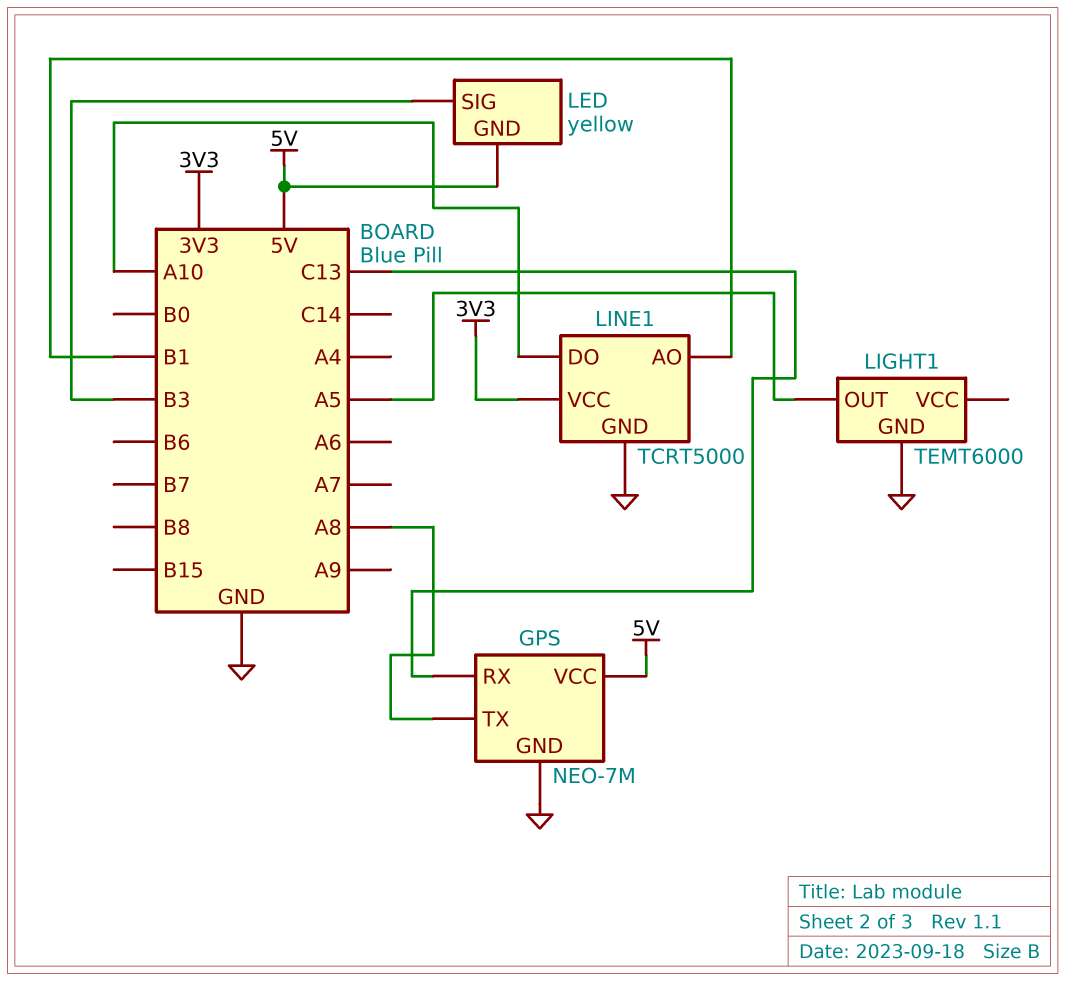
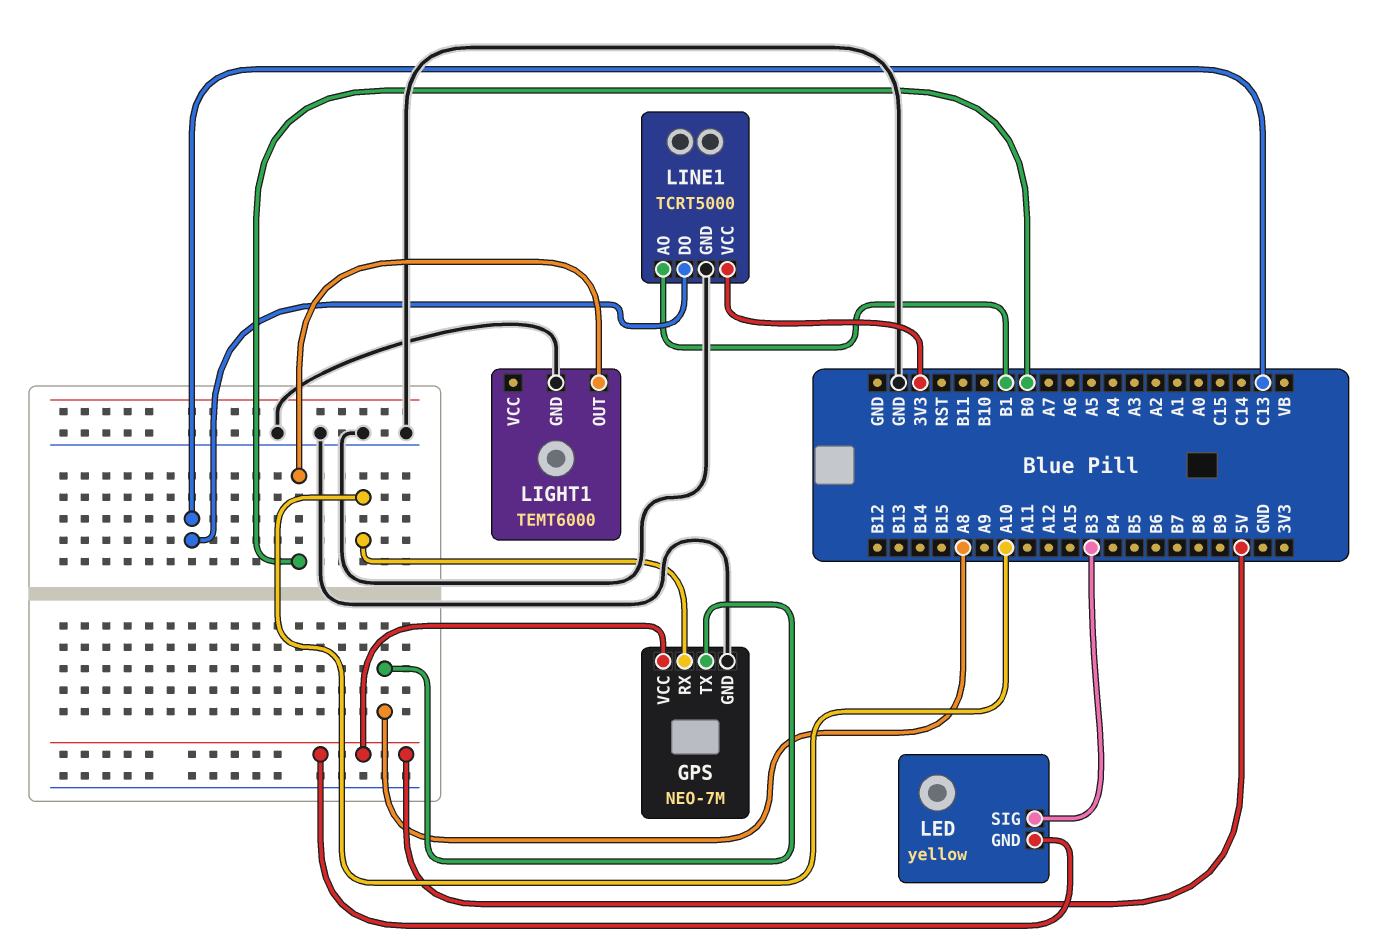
GPS pin RX: C13 -> A10
LIGHT1 pin OUT: A5 -> B0
LINE1 pin DO: A10 -> C13

